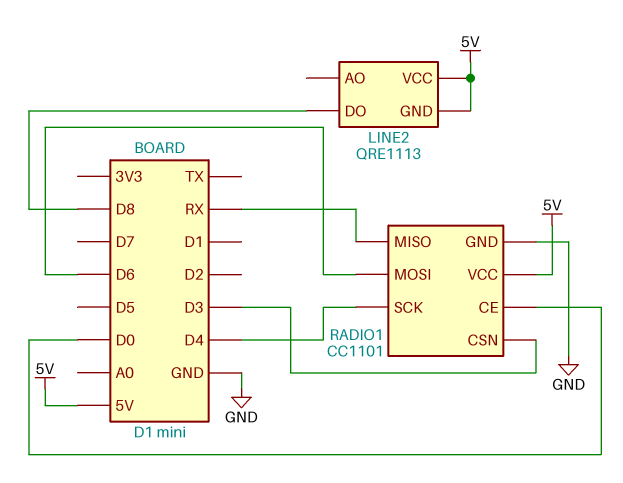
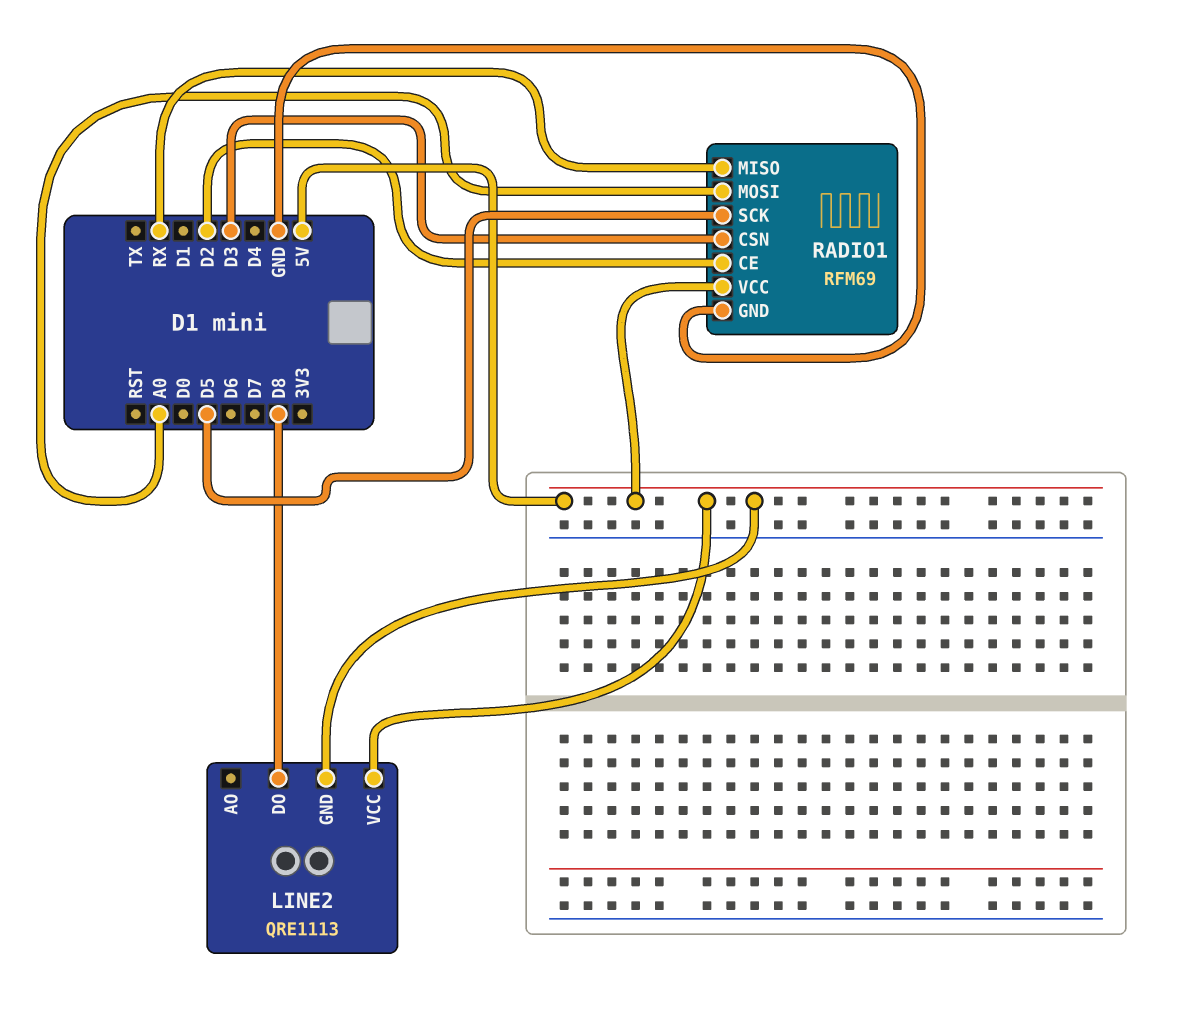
RADIO1: CC1101 -> RFM69
RADIO1 pin CE: D0 -> D2
RADIO1 pin MOSI: D6 -> A0
RADIO1 pin SCK: D4 -> D5

